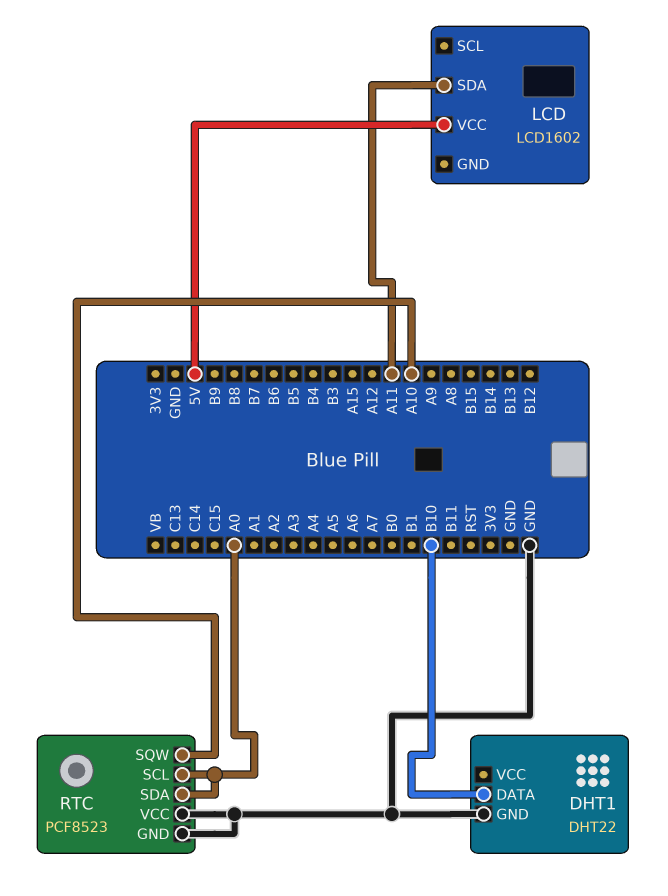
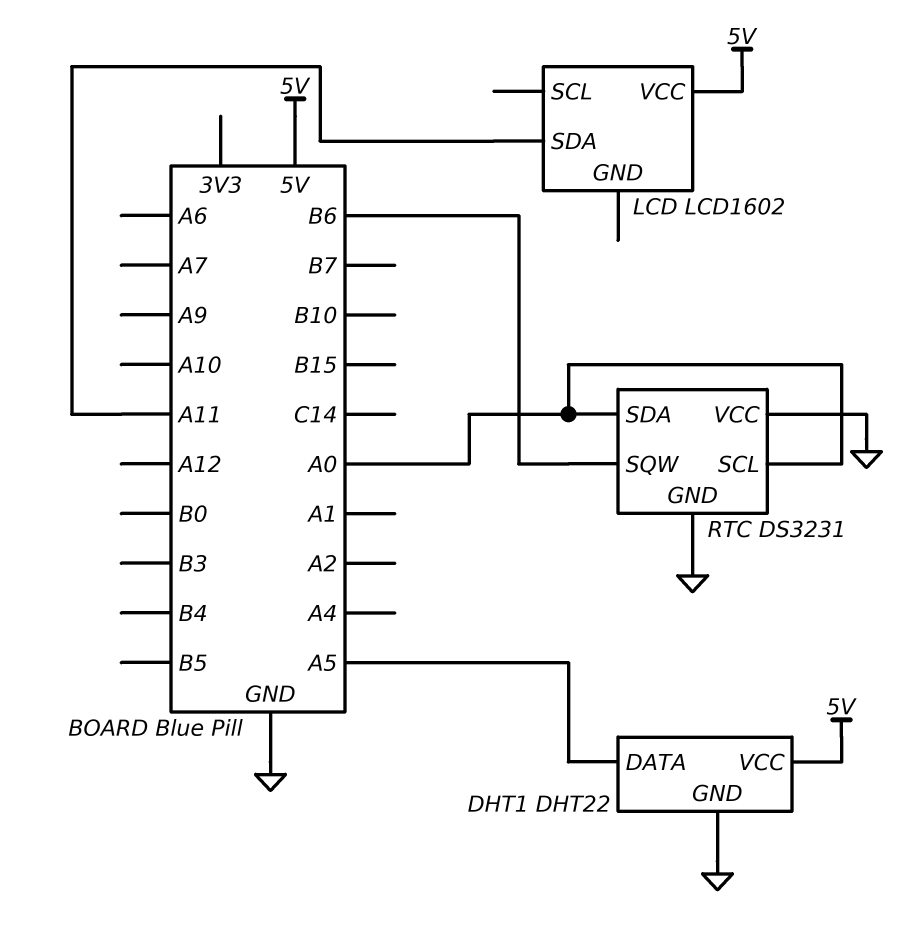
DHT1 pin DATA: B10 -> A5
DHT1 pin VCC: none -> 5V
RTC: PCF8523 -> DS3231
RTC pin SQW: A10 -> B6

